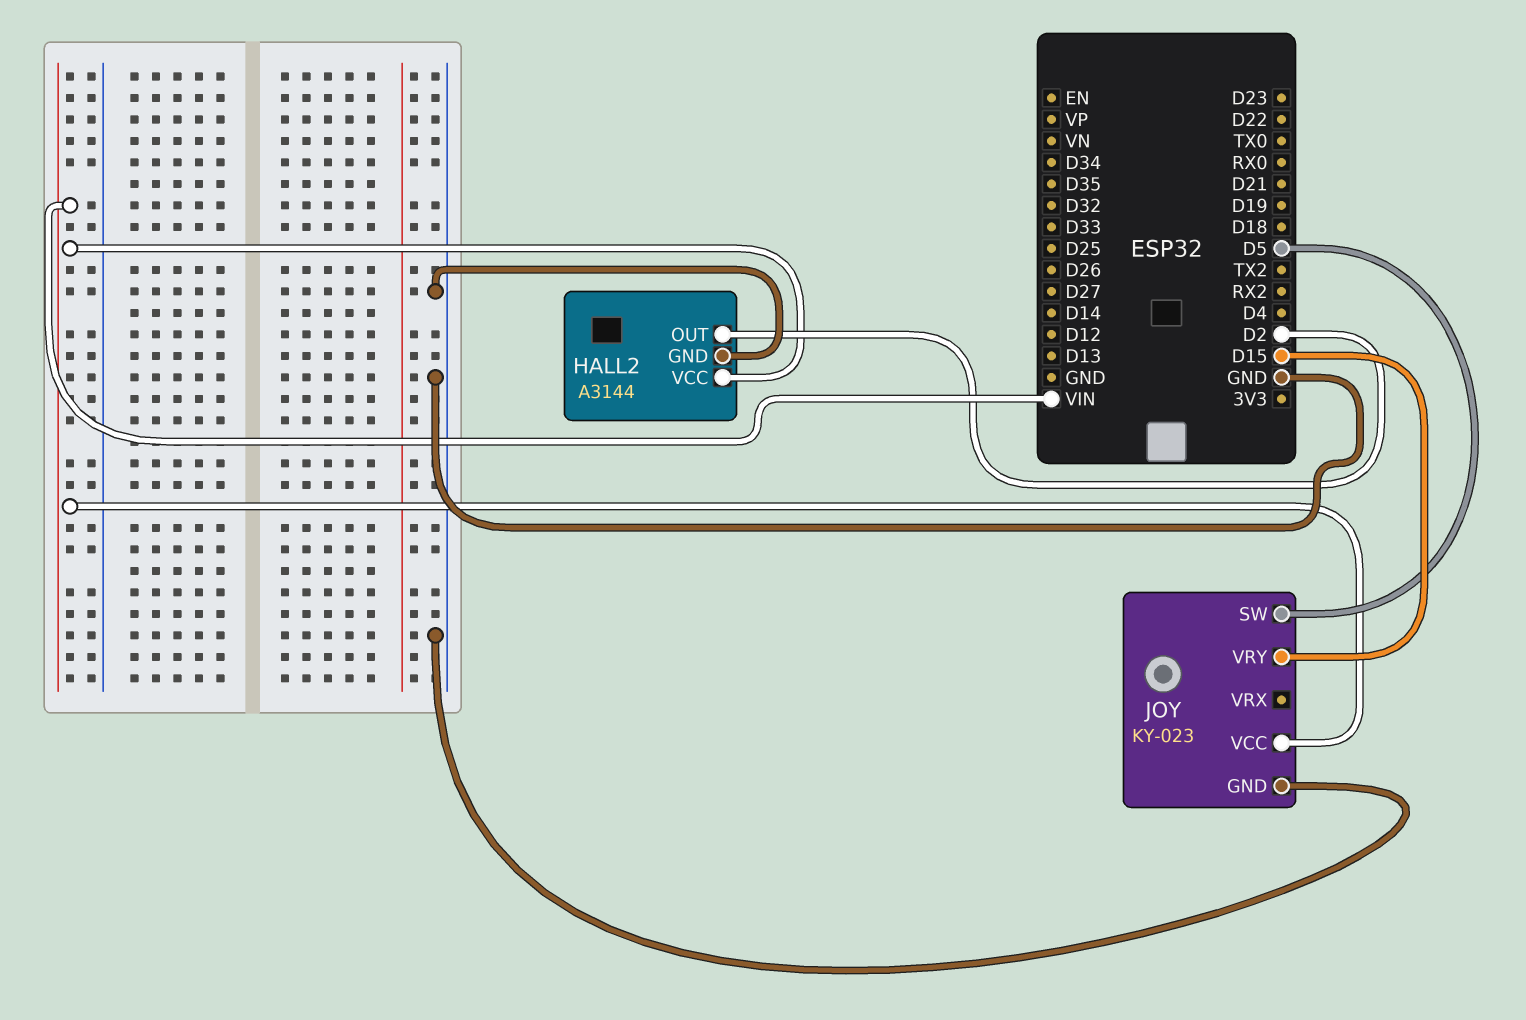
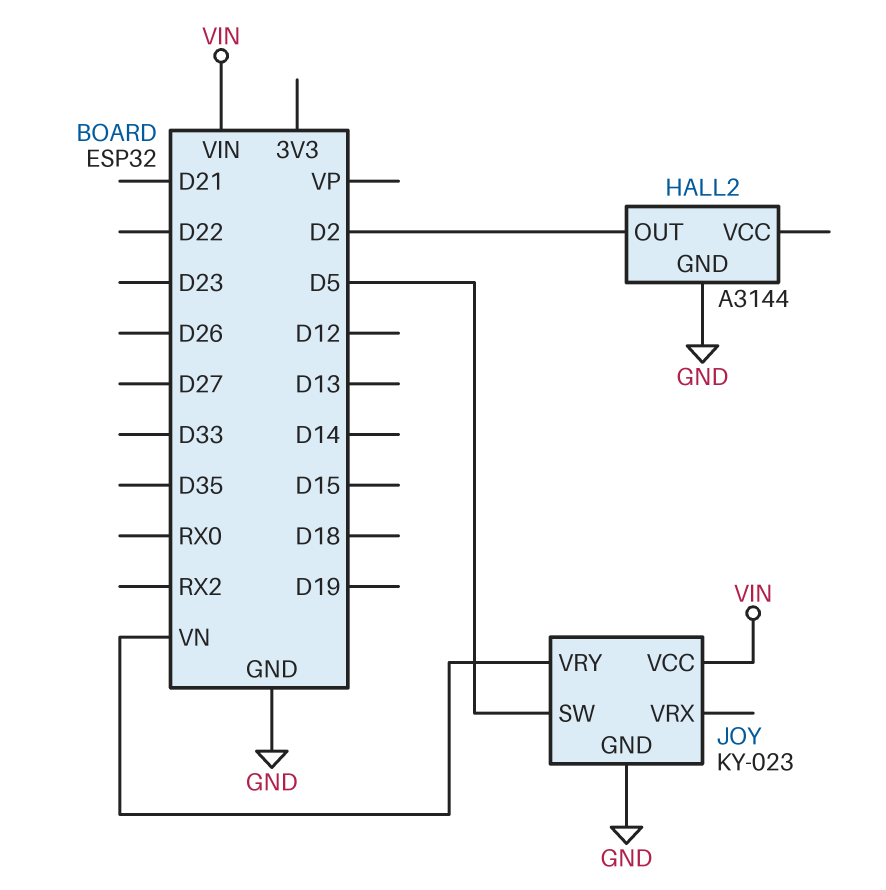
HALL2 pin VCC: VIN -> none
JOY pin VRY: D15 -> VN

